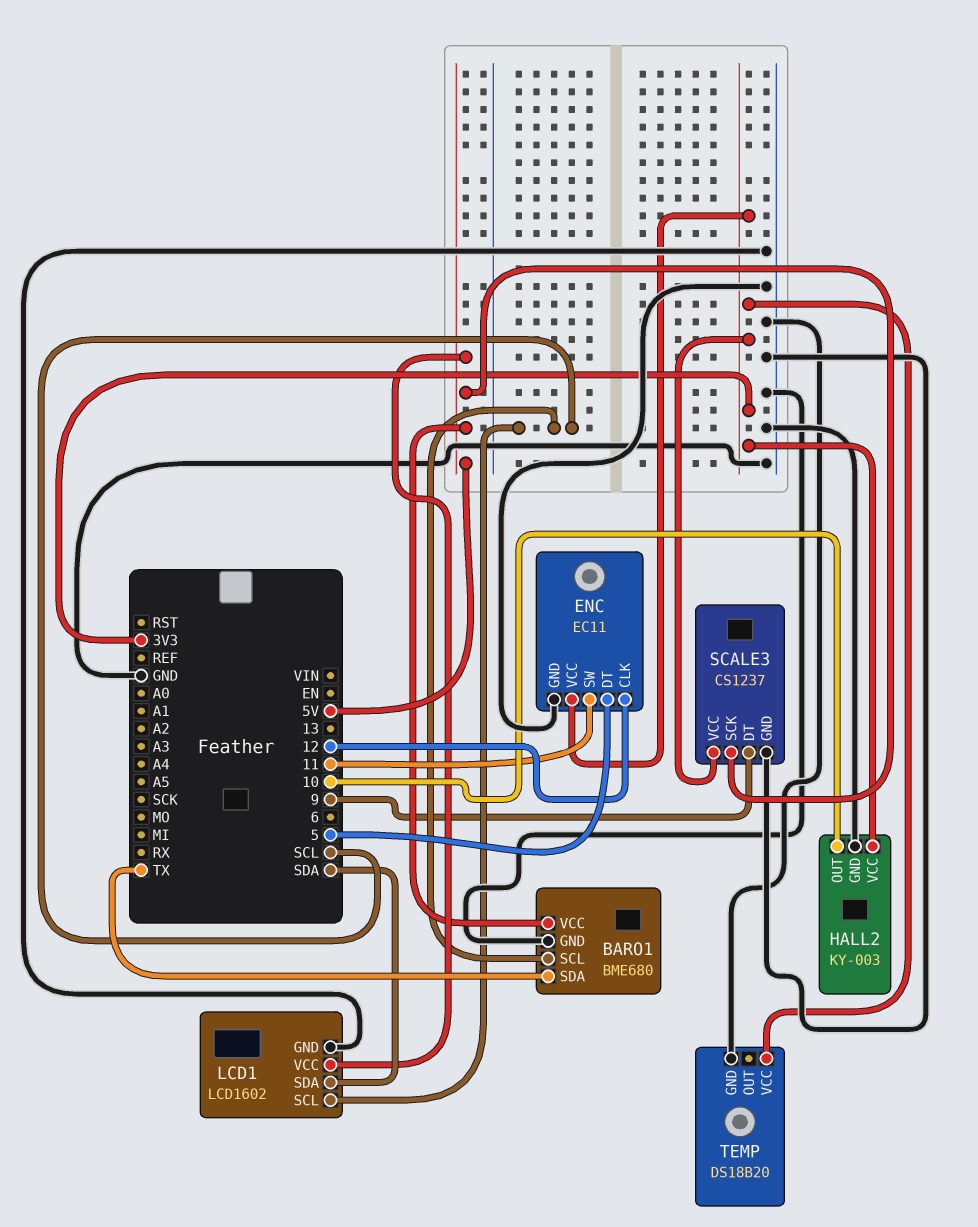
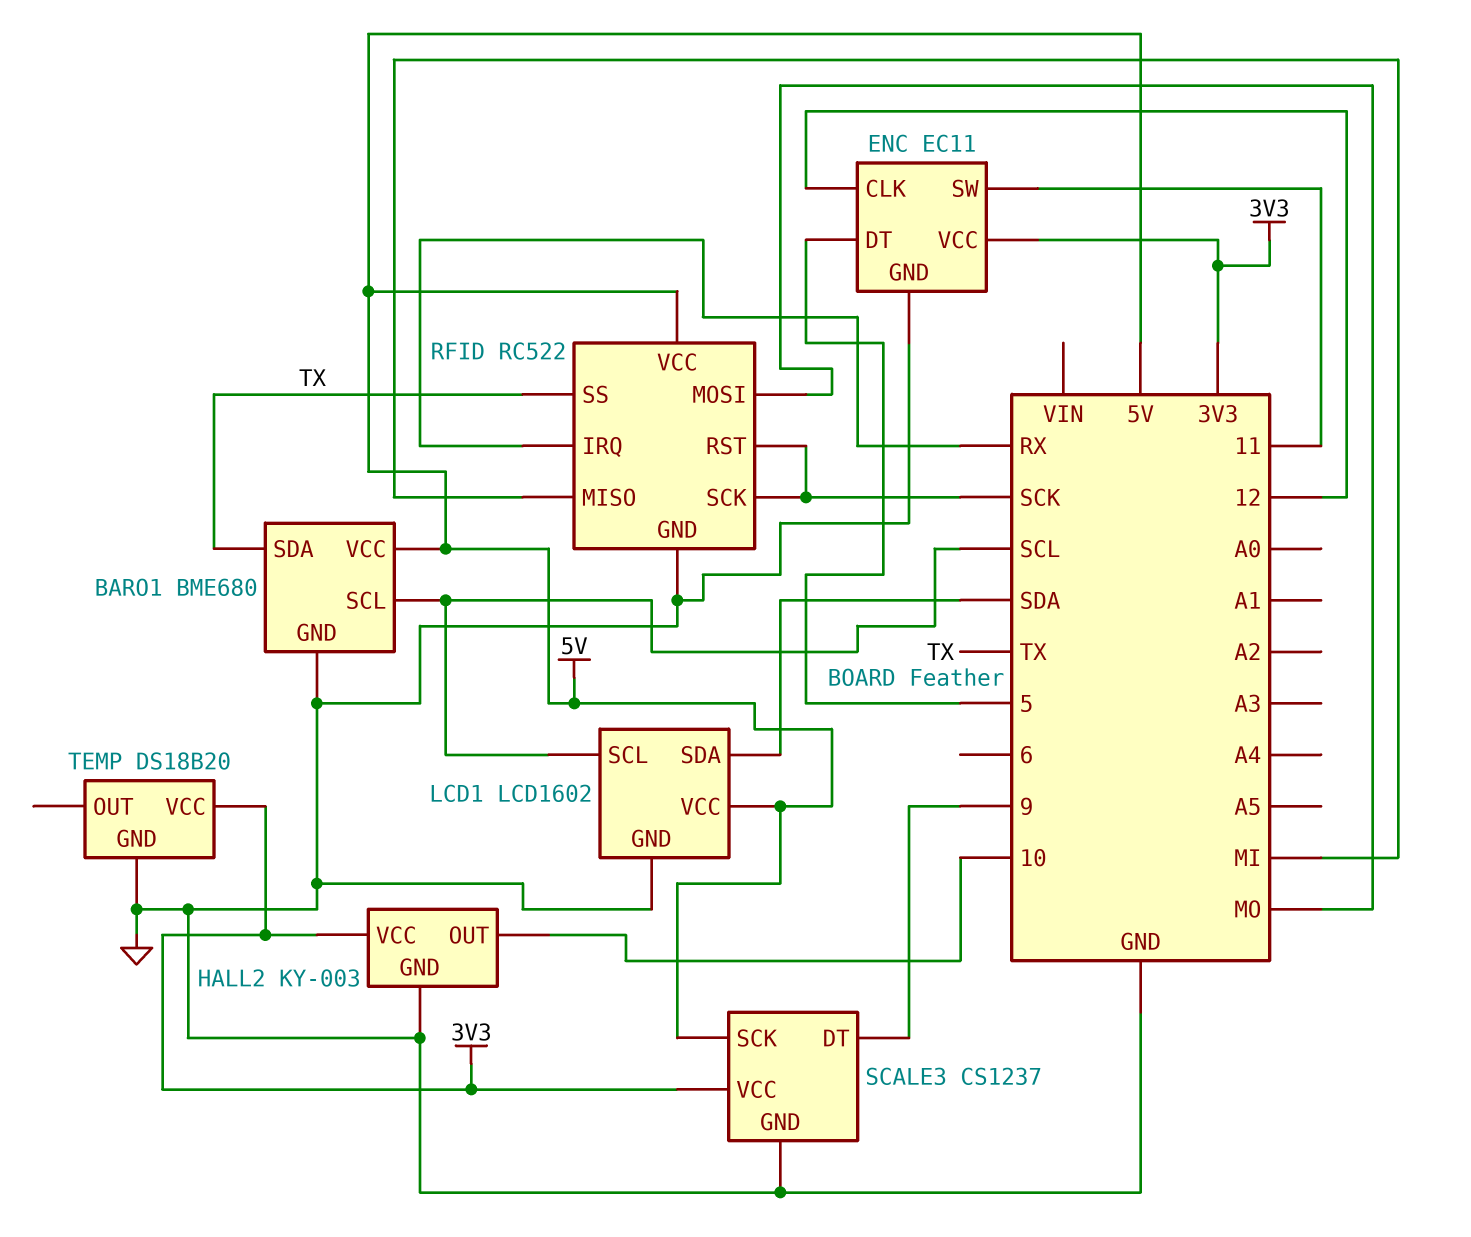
RFID: none -> RC522
RFID pin GND: none -> GND
RFID pin IRQ: none -> RX
RFID pin MISO: none -> MI
RFID pin MOSI: none -> MO
RFID pin RST: none -> SCK
RFID pin SCK: none -> SCK
RFID pin SS: none -> TX
RFID pin VCC: none -> 5V

